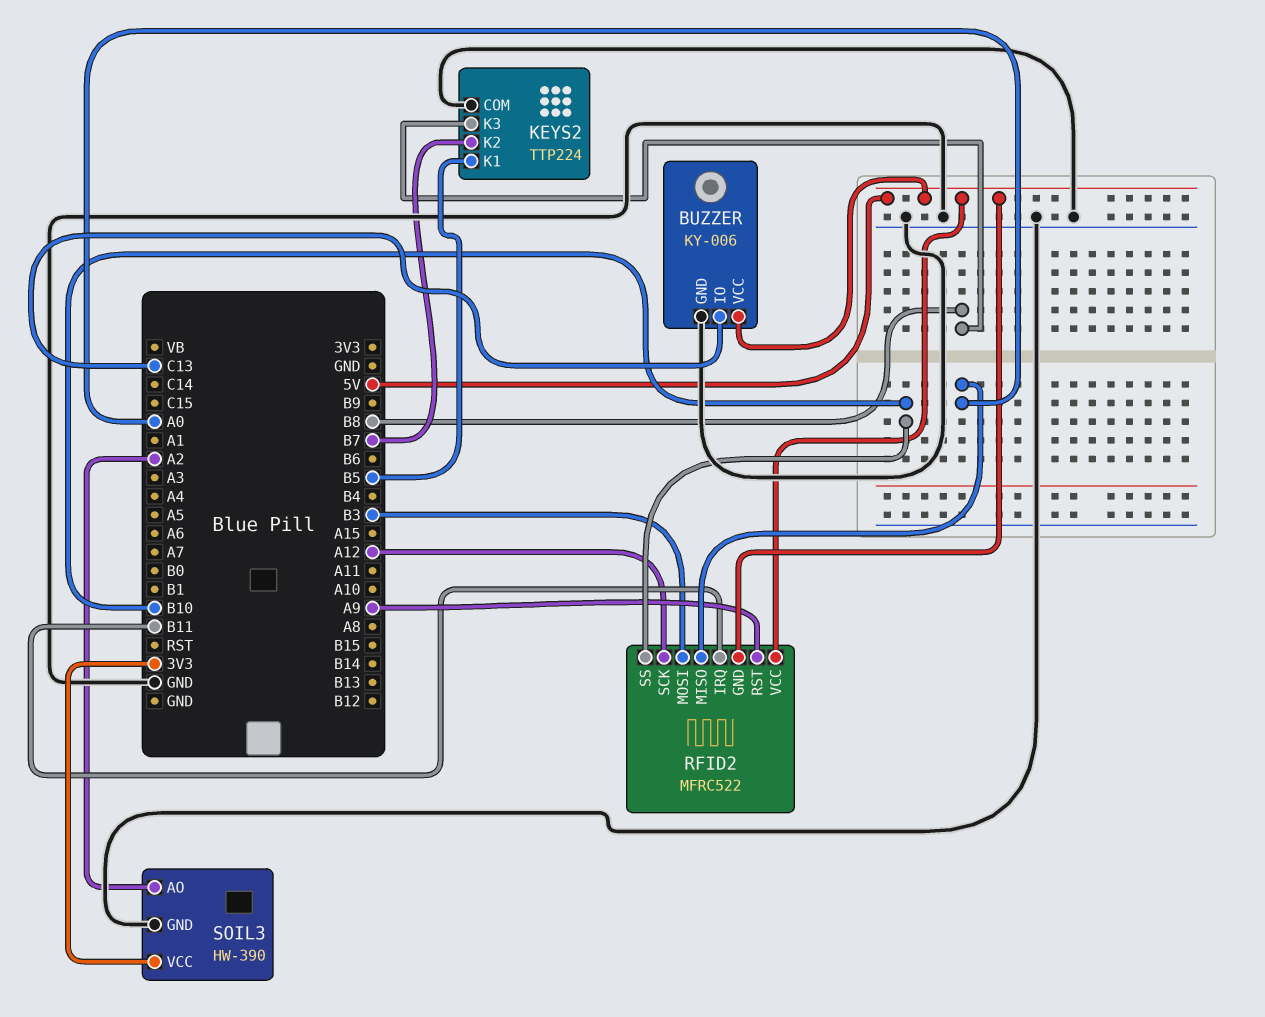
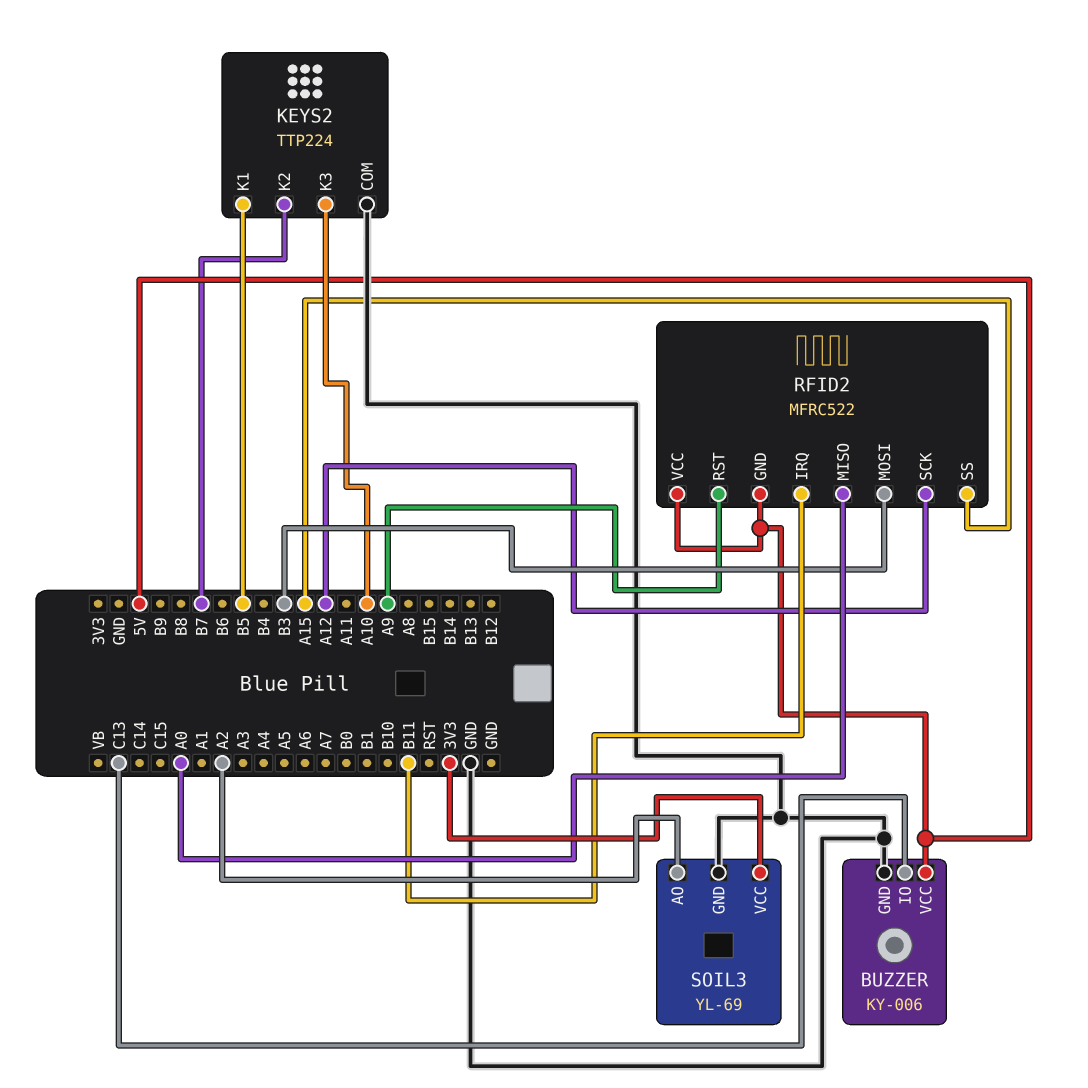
KEYS2 pin K3: B8 -> A10
RFID2 pin SS: B10 -> A15
SOIL3: HW-390 -> YL-69

